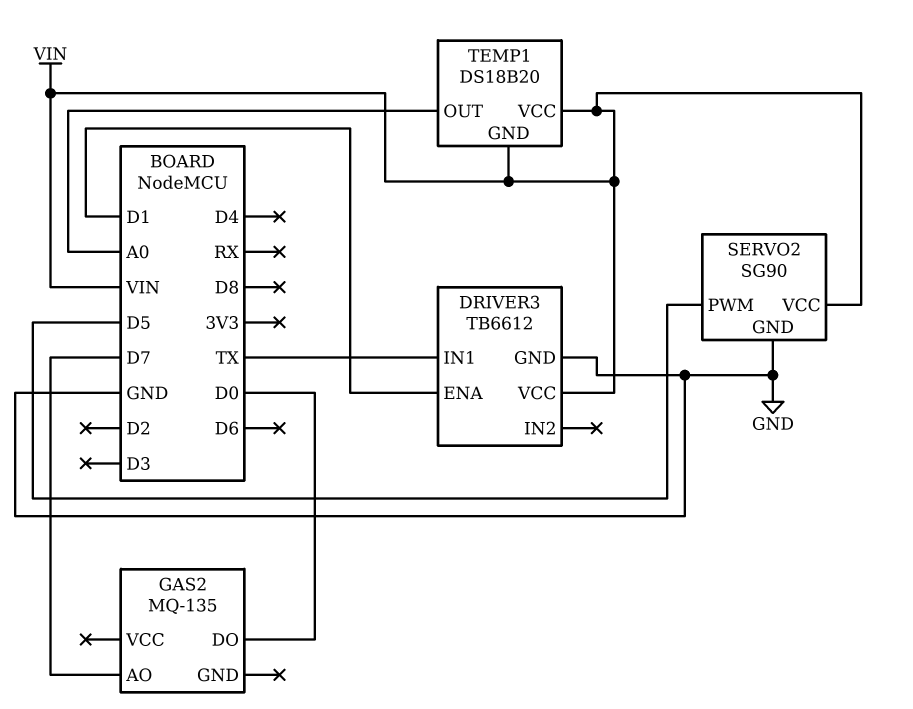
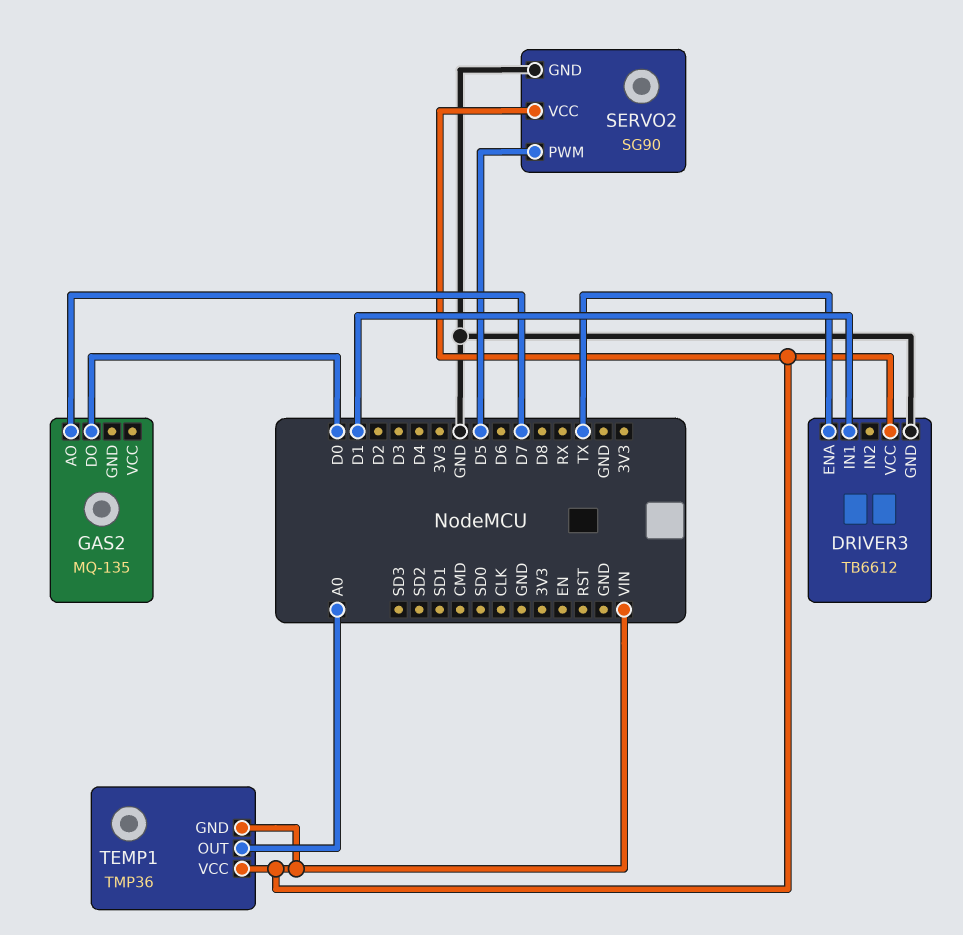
DRIVER3 pin ENA: D1 -> TX
DRIVER3 pin IN1: TX -> D1
TEMP1: DS18B20 -> TMP36

